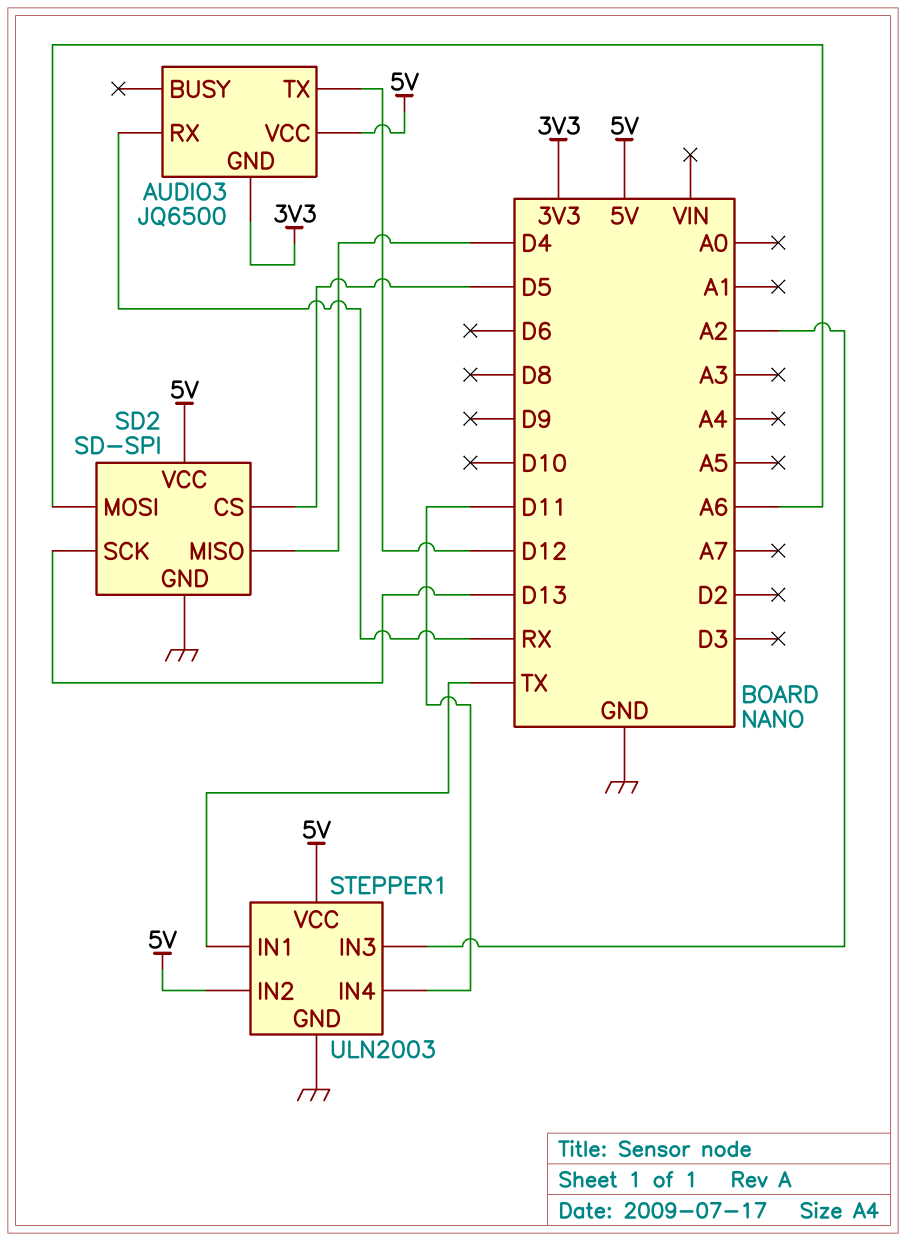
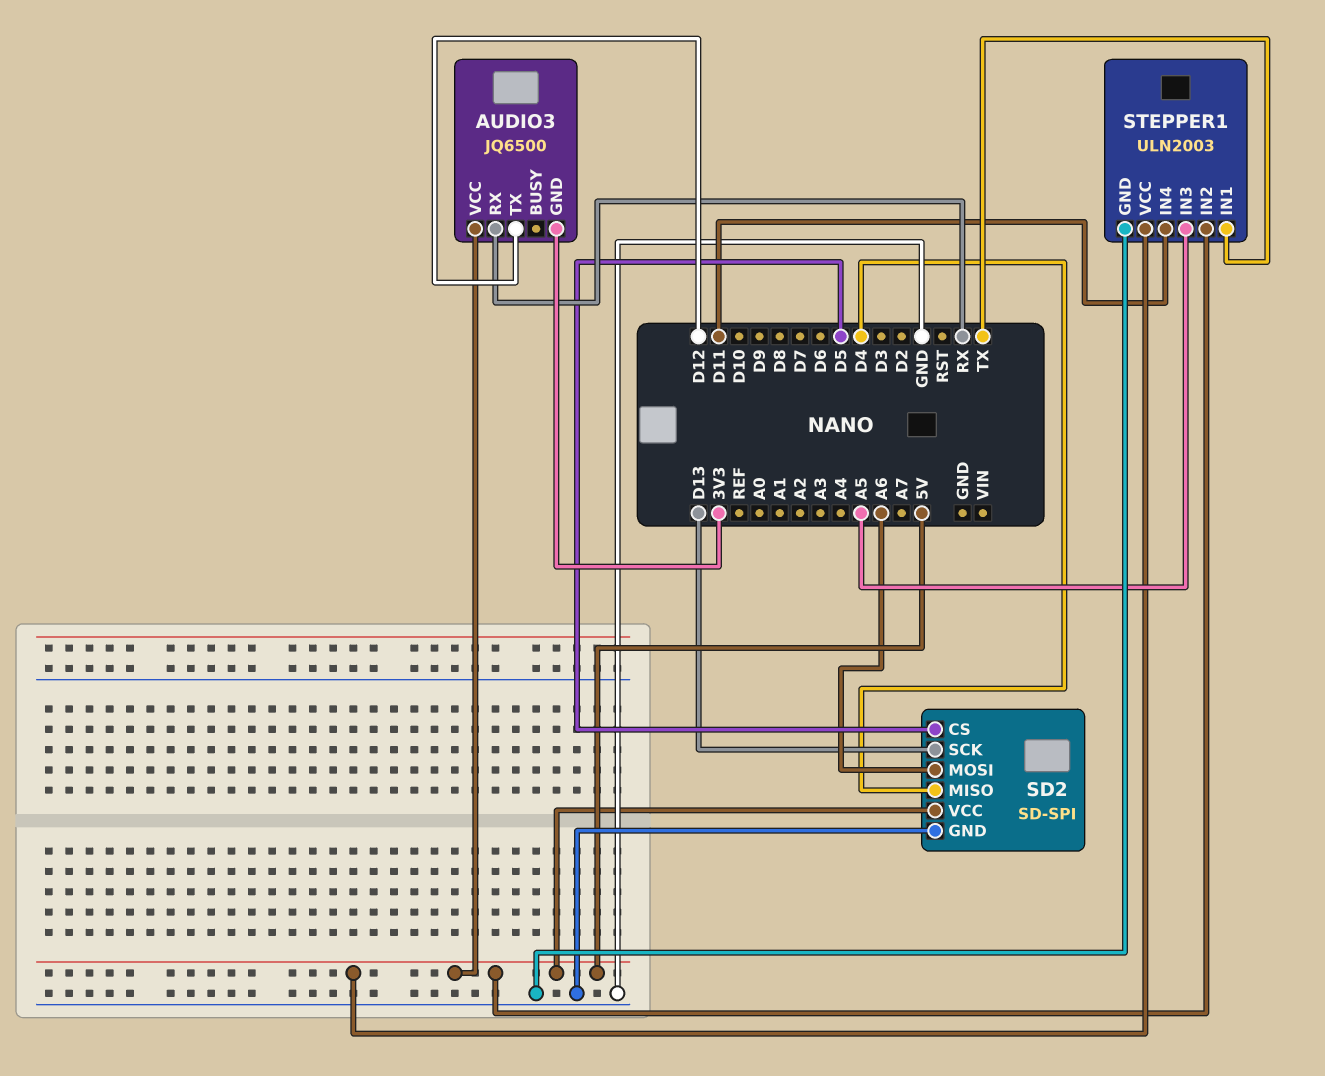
STEPPER1 pin IN3: A2 -> A5

